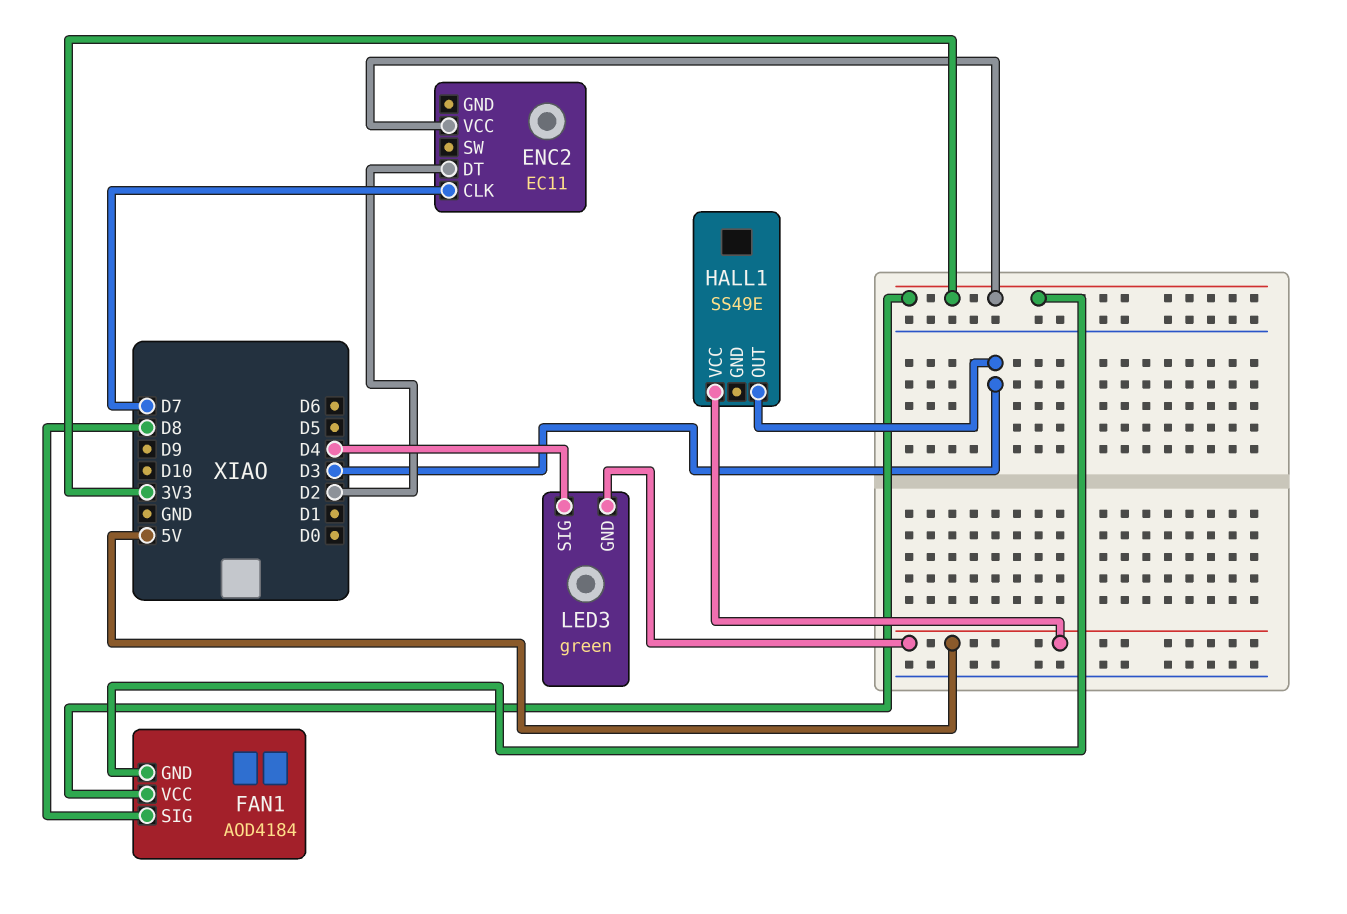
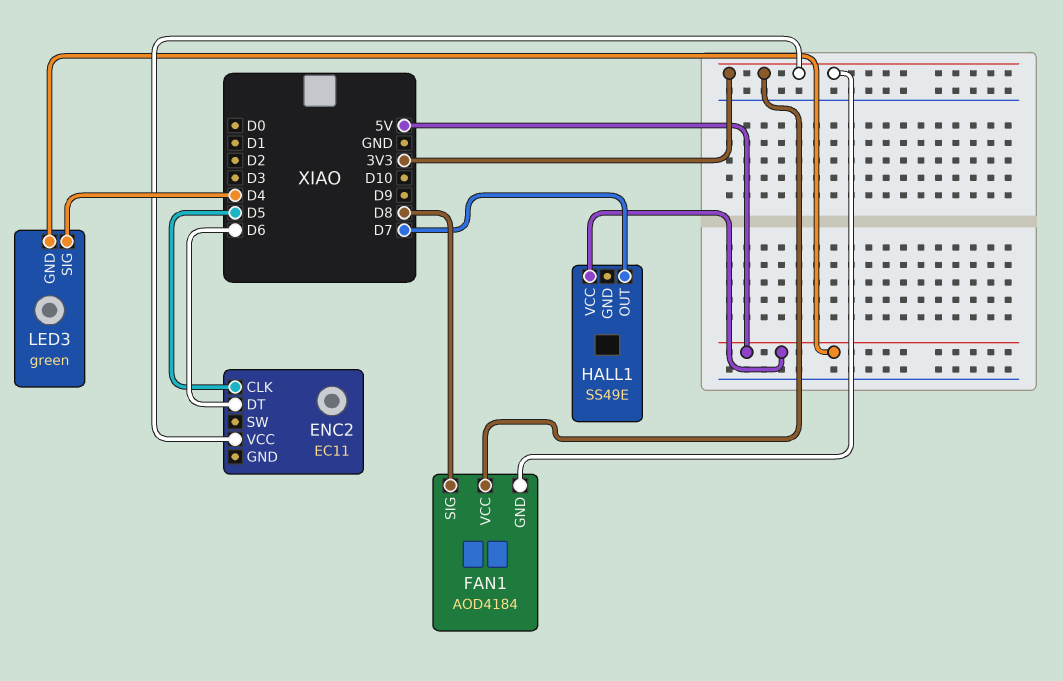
ENC2 pin CLK: D7 -> D5
ENC2 pin DT: D2 -> D6
HALL1 pin OUT: D3 -> D7

